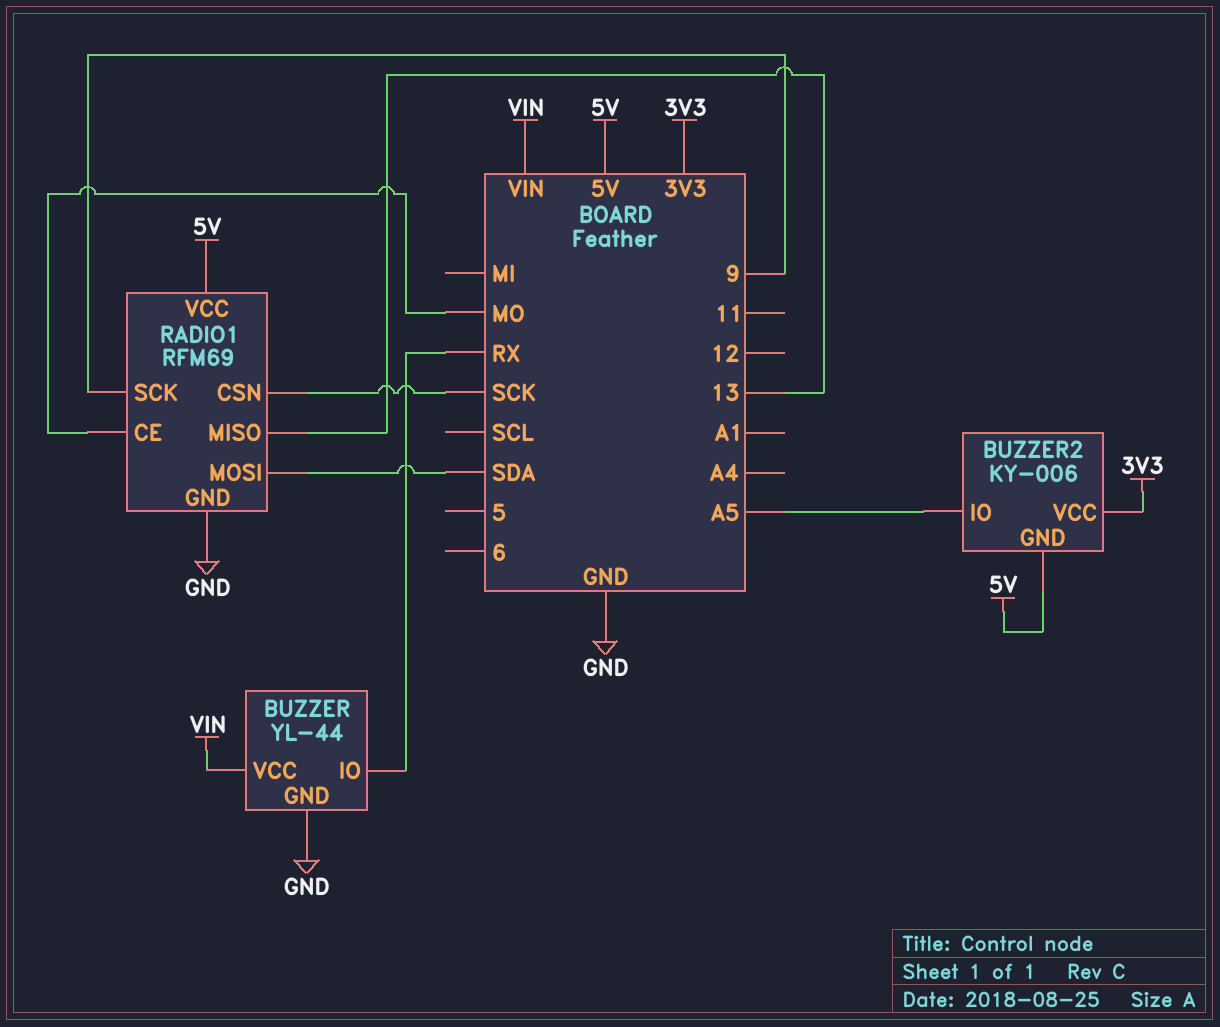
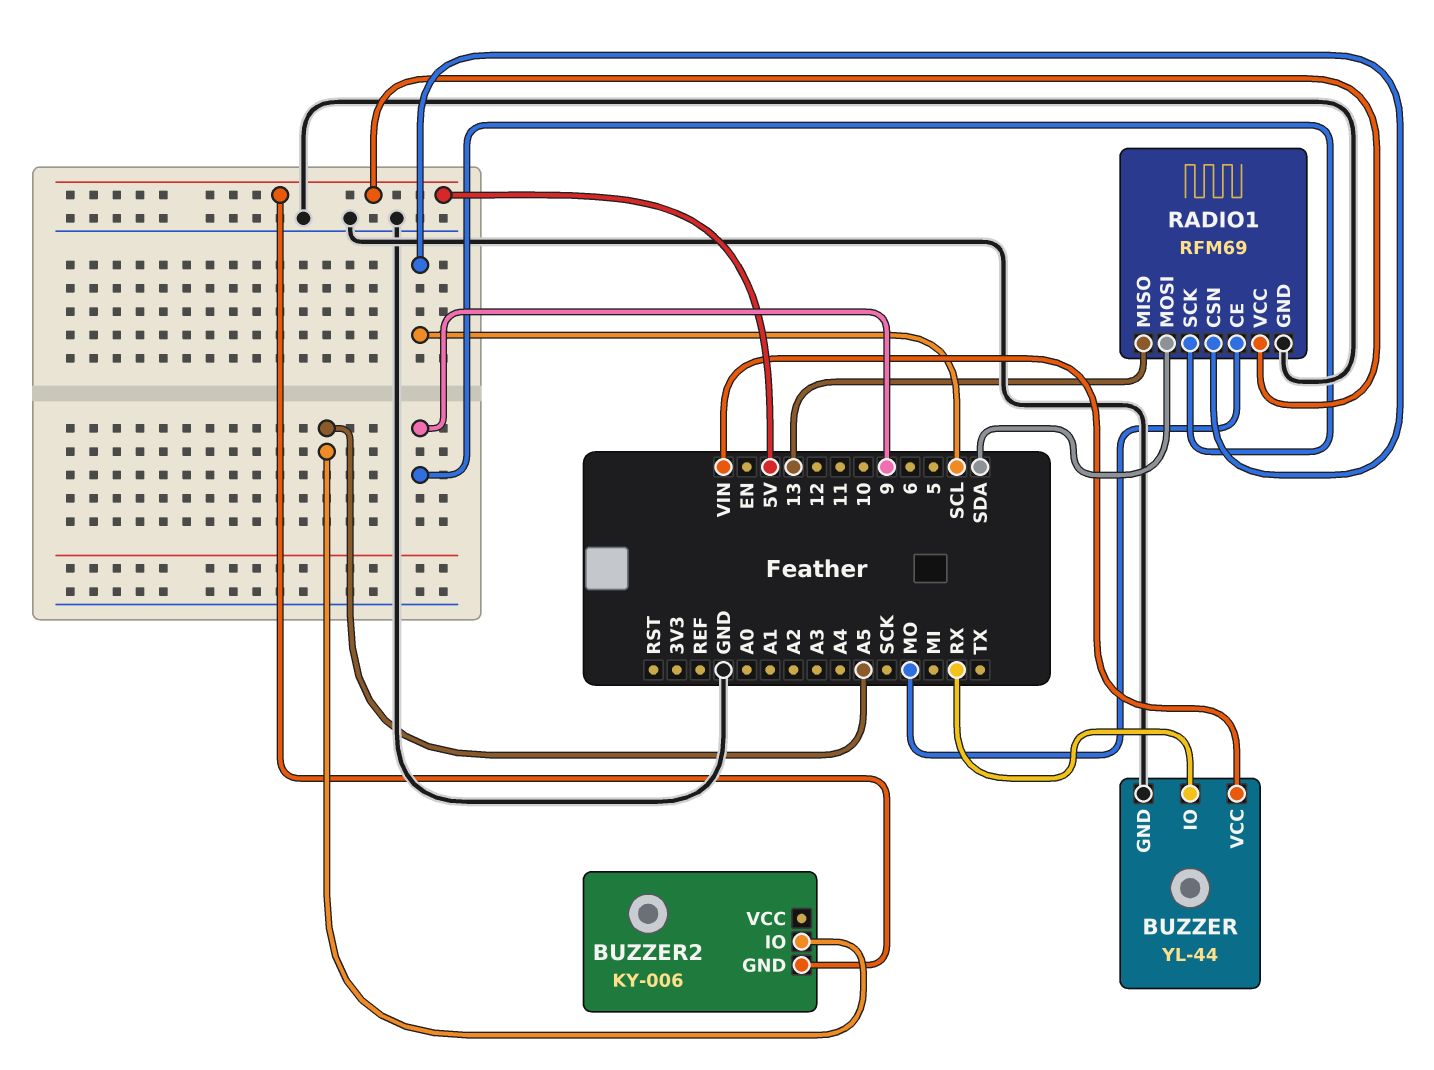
BUZZER2 pin VCC: 3V3 -> none
RADIO1 pin CSN: SCK -> SCL

